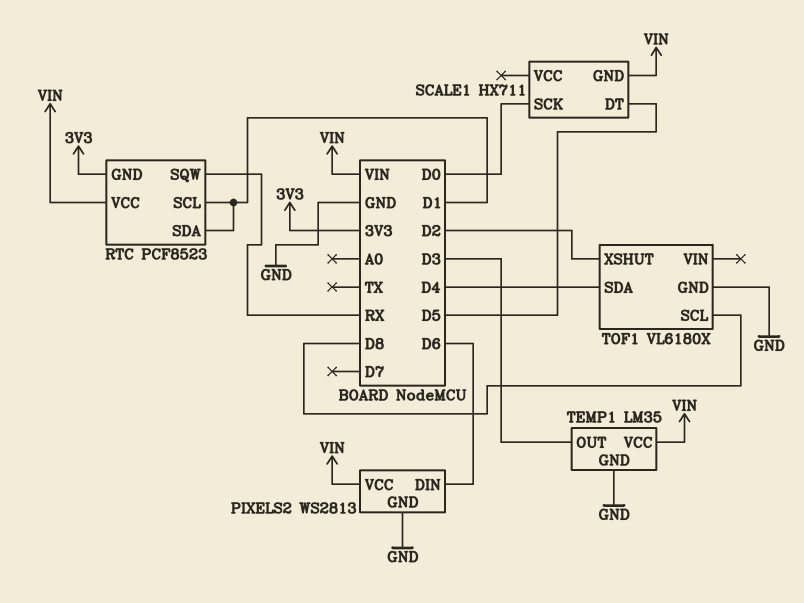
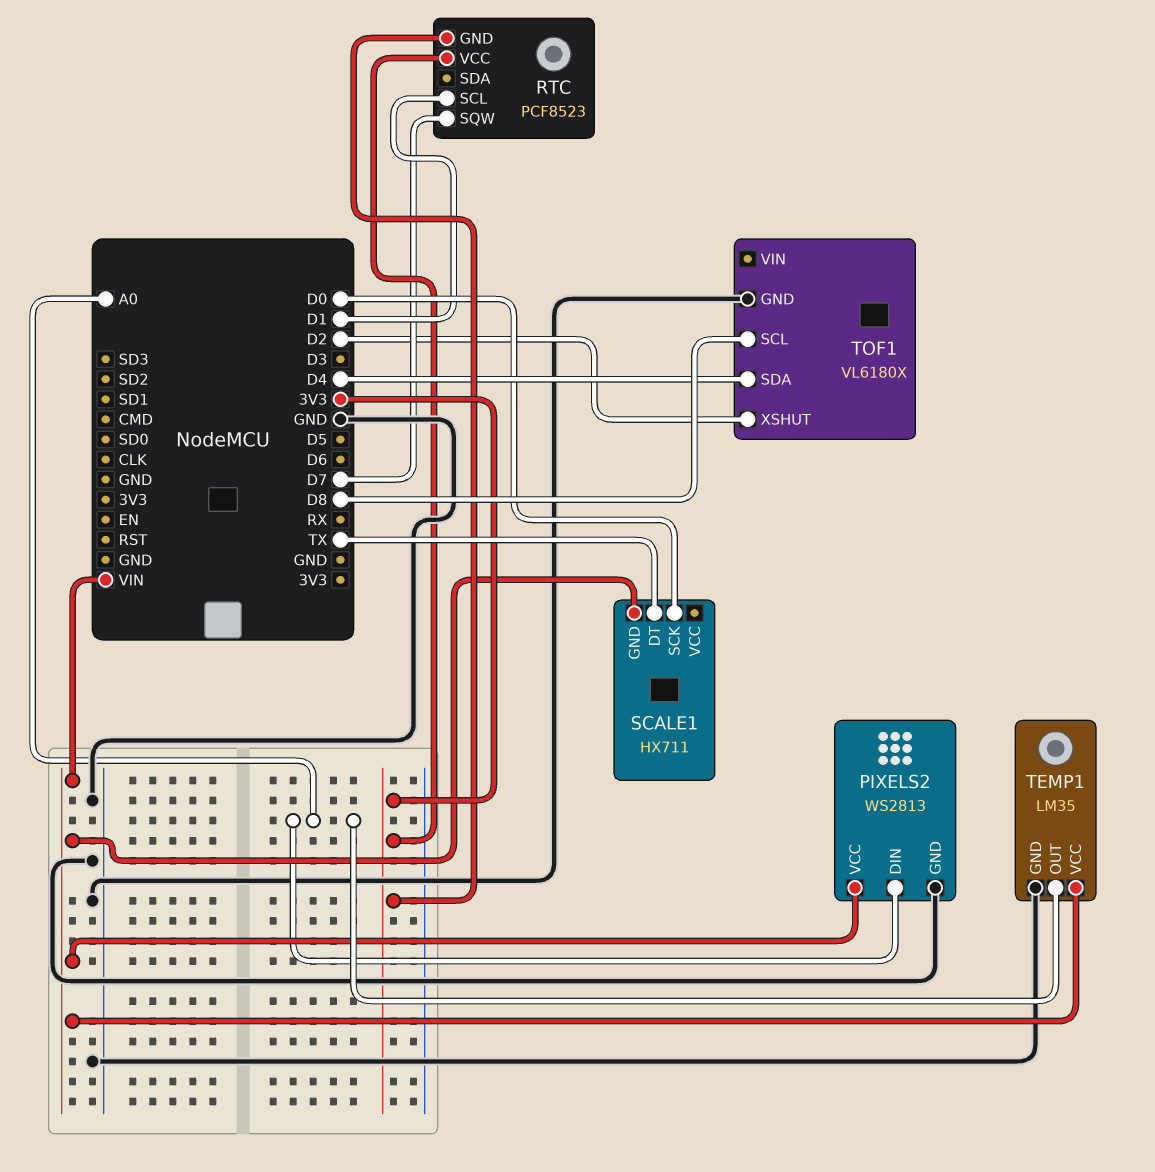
PIXELS2 pin DIN: D6 -> A0
RTC pin SDA: D1 -> none
RTC pin SQW: RX -> D7
RTC pin VCC: VIN -> 3V3
SCALE1 pin DT: D5 -> TX
TEMP1 pin OUT: D3 -> A0

